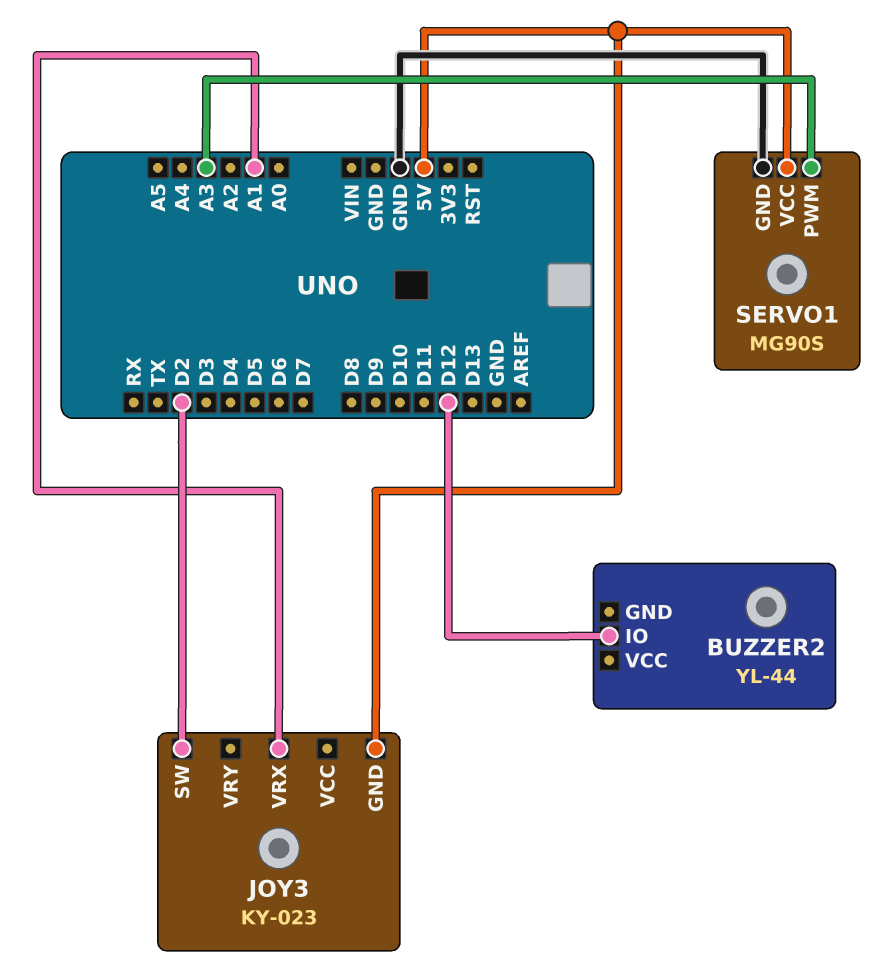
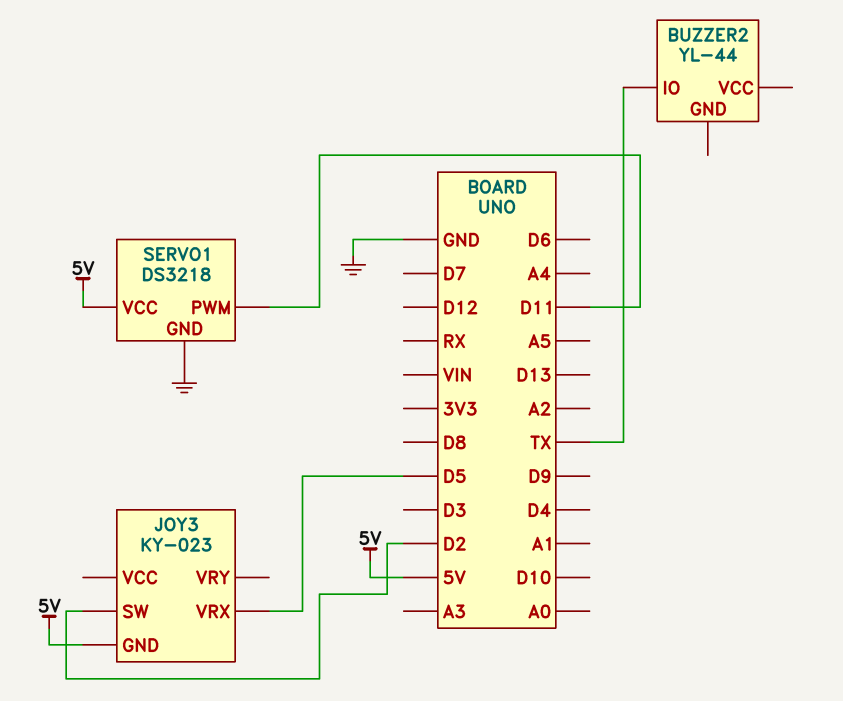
BUZZER2 pin IO: D12 -> TX
JOY3 pin VRX: A1 -> D5
SERVO1: MG90S -> DS3218
SERVO1 pin PWM: A3 -> D11

